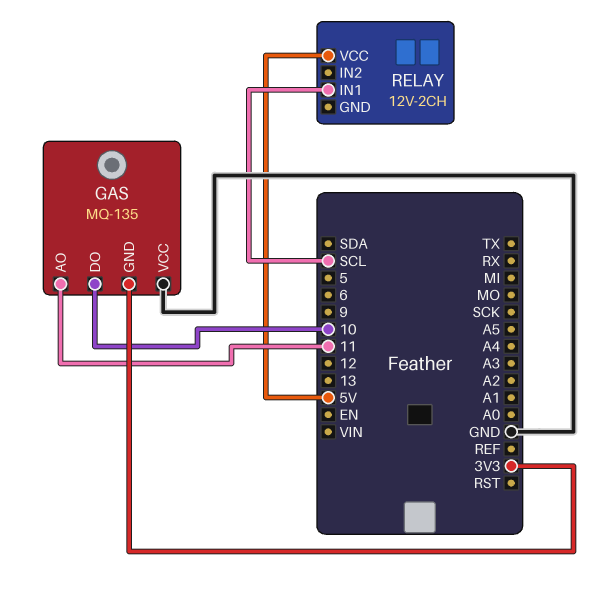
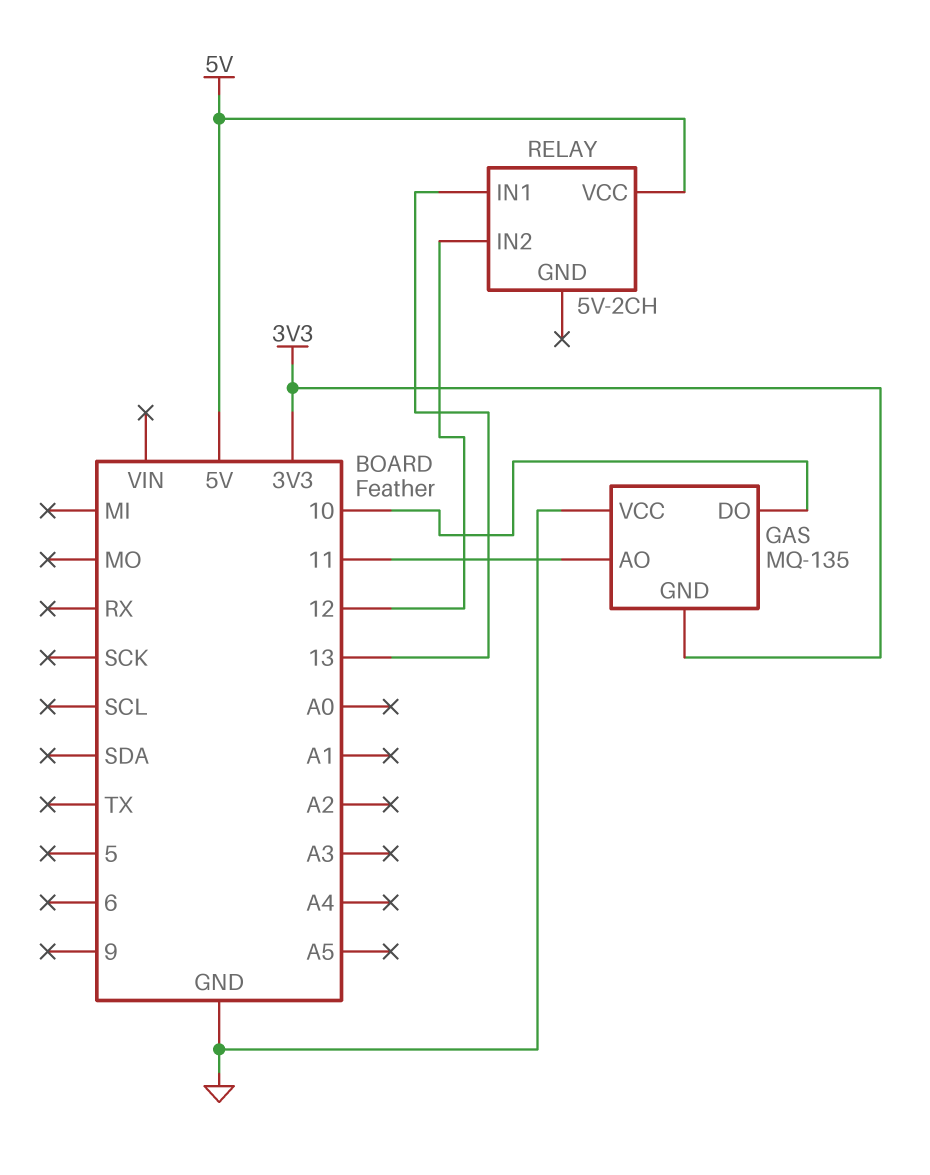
RELAY: 12V-2CH -> 5V-2CH
RELAY pin IN1: SCL -> 13
RELAY pin IN2: none -> 12

